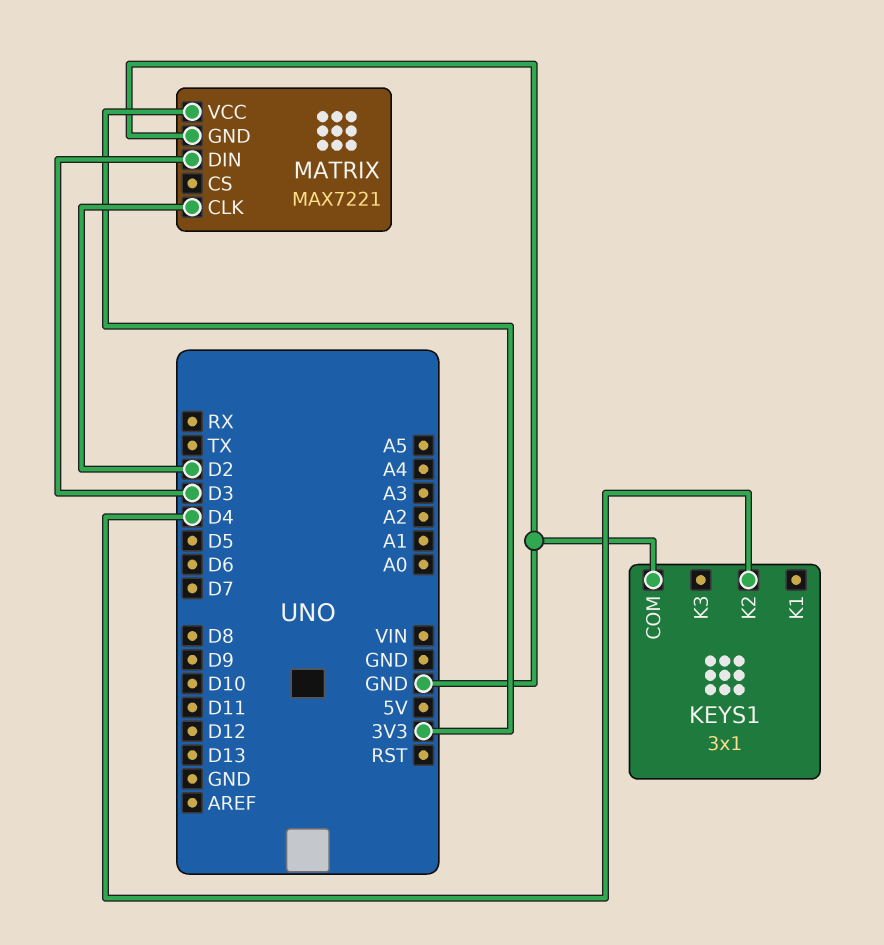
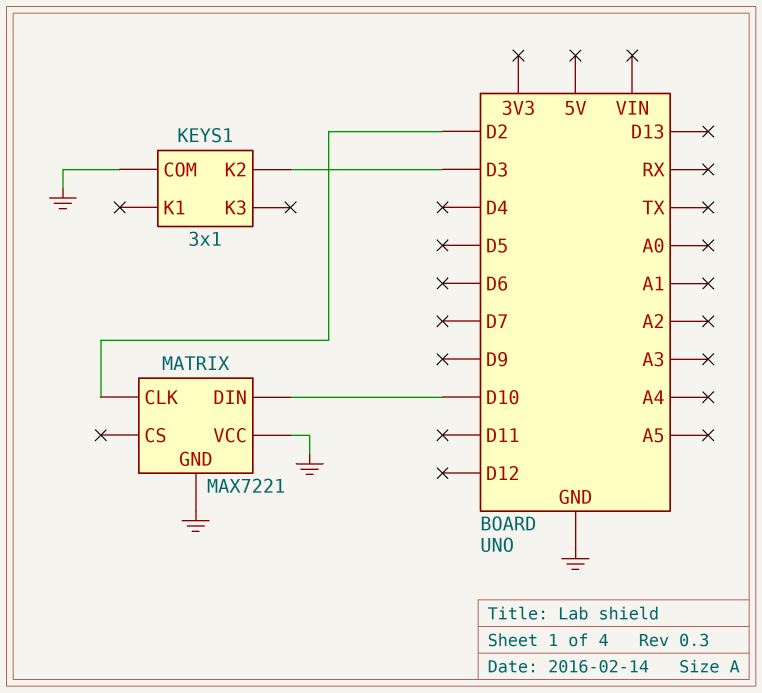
KEYS1 pin K2: D4 -> D3
MATRIX pin DIN: D3 -> D10
MATRIX pin VCC: 3V3 -> GND

